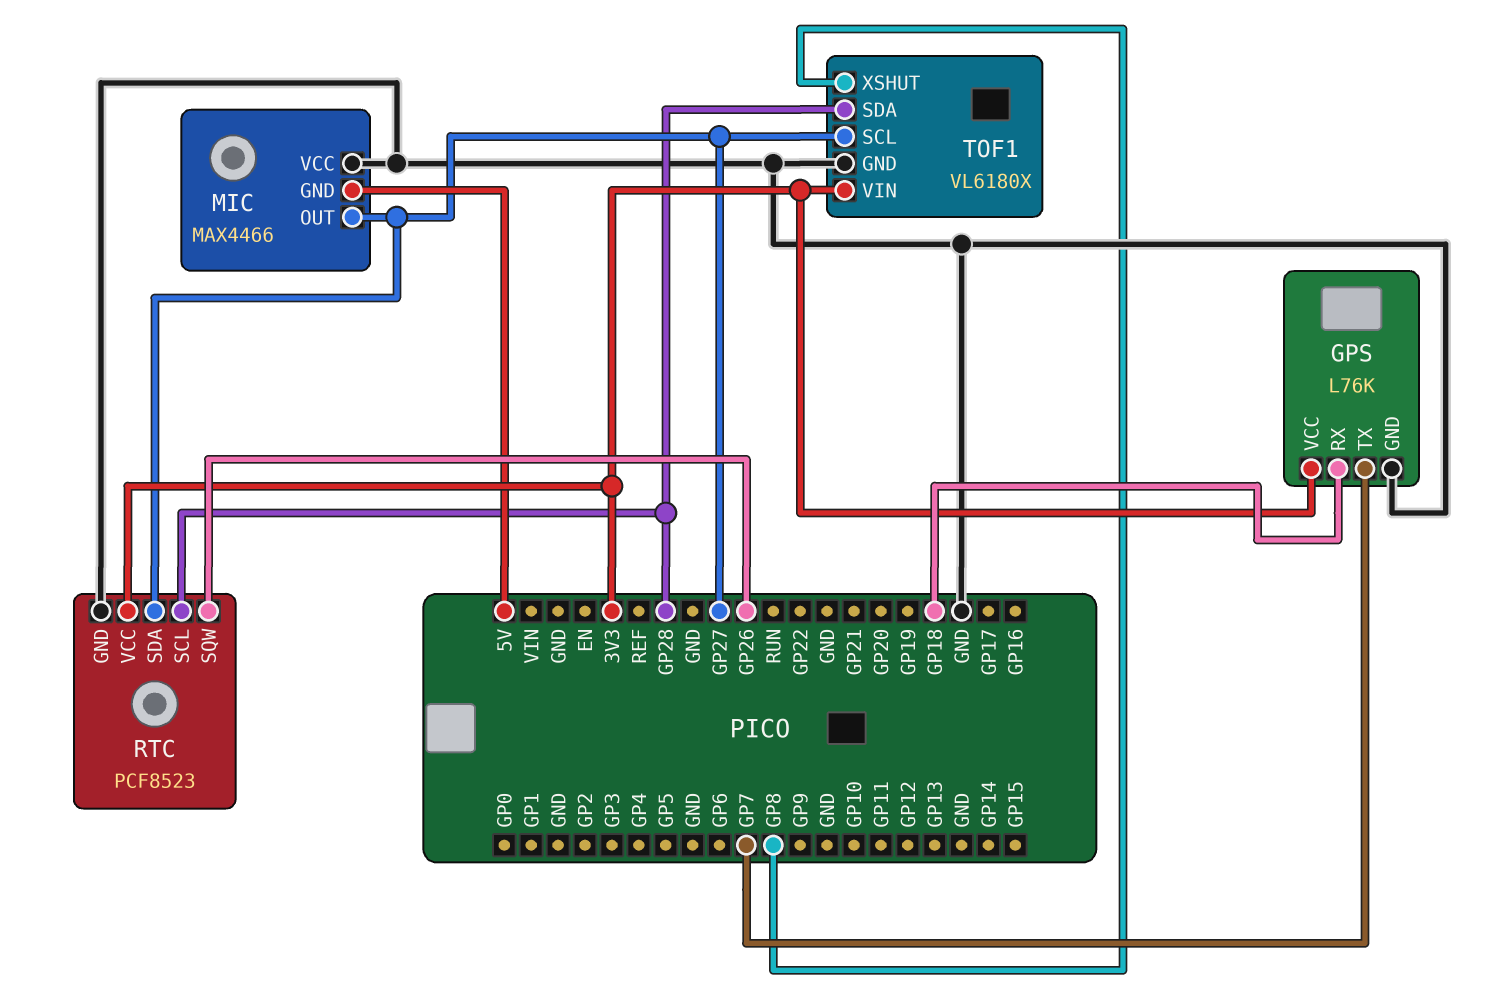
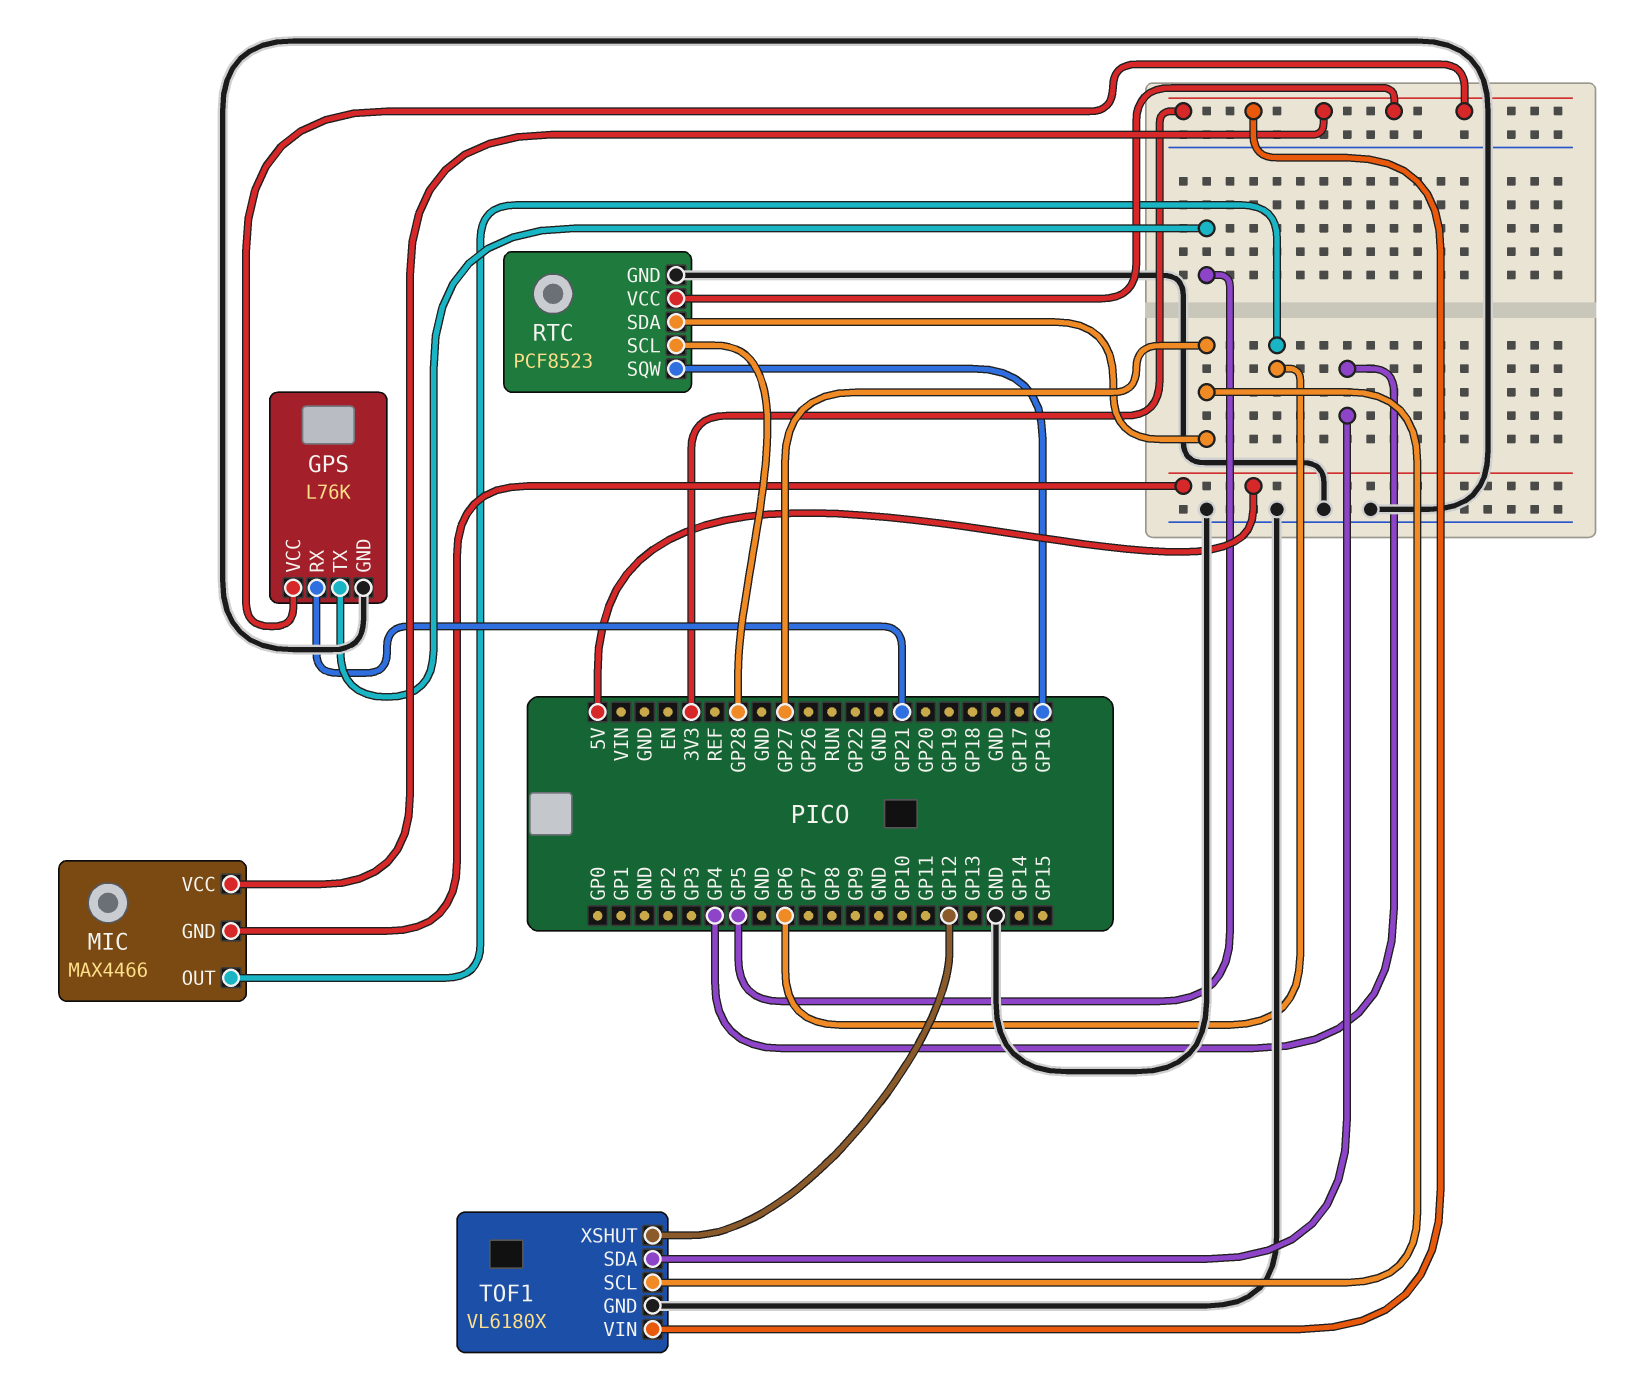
GPS pin RX: GP18 -> GP21
GPS pin TX: GP7 -> GP5
MIC pin OUT: GP27 -> GP6
MIC pin VCC: GND -> 3V3
RTC pin SQW: GP26 -> GP16
TOF1 pin SDA: GP28 -> GP4
TOF1 pin XSHUT: GP8 -> GP12

